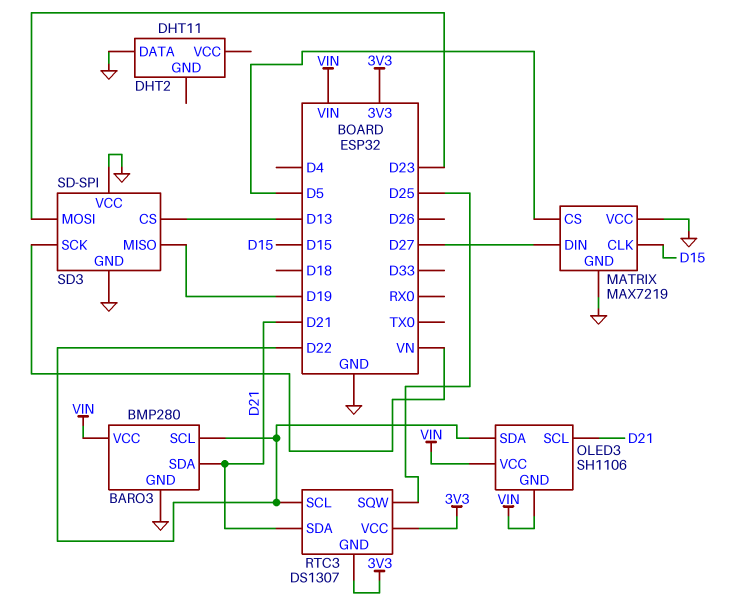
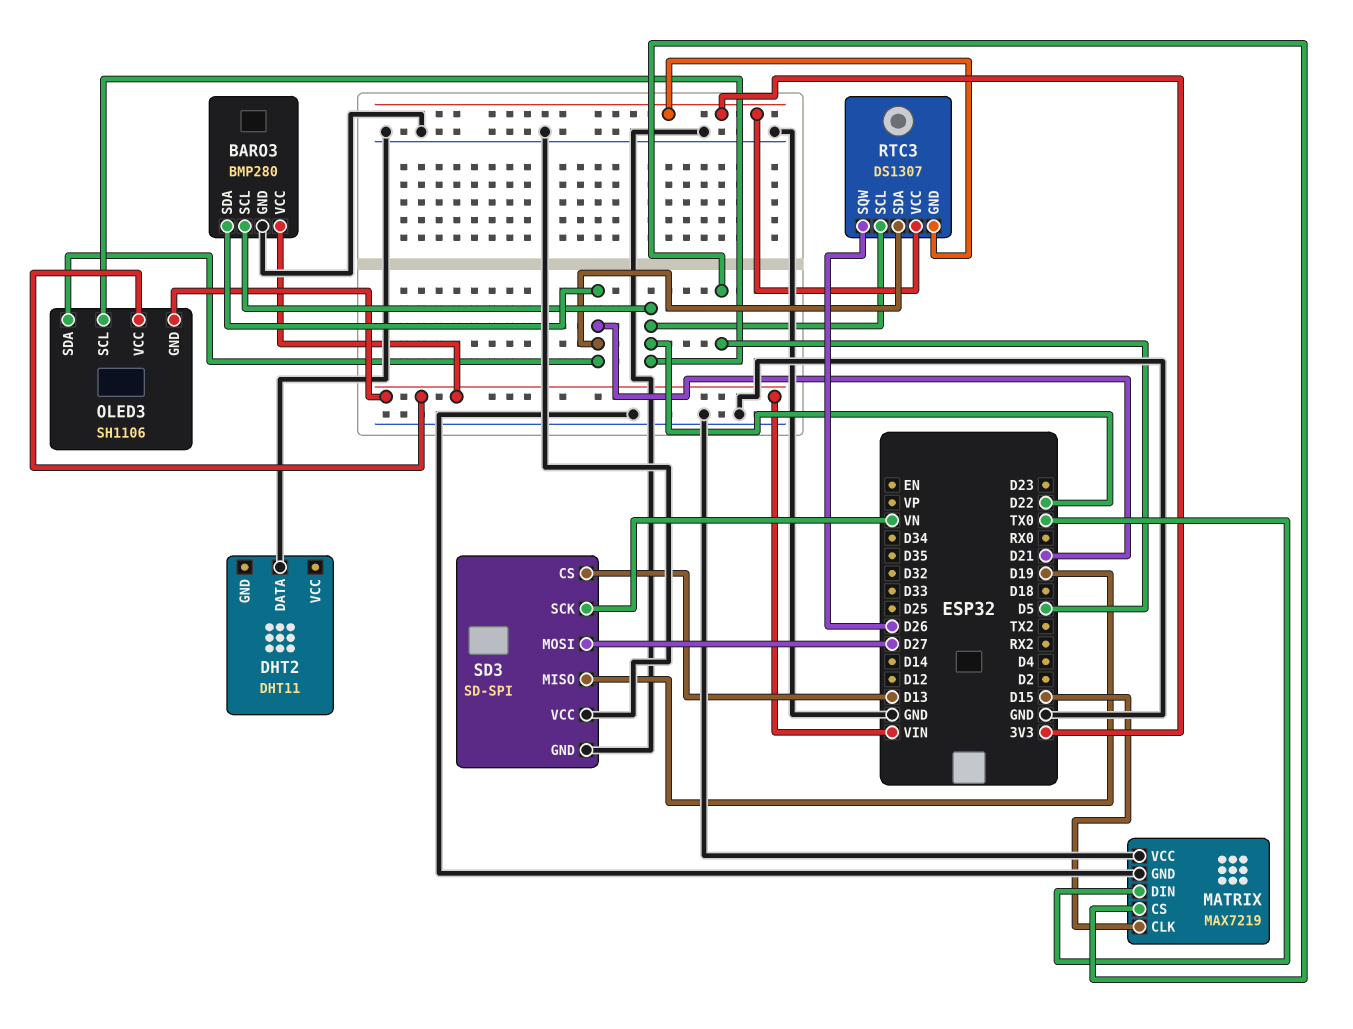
MATRIX pin DIN: D27 -> TX0
OLED3 pin SCL: D21 -> D22
OLED3 pin SDA: D22 -> D21
RTC3 pin SQW: D25 -> D26
SD3 pin MOSI: D23 -> D27

